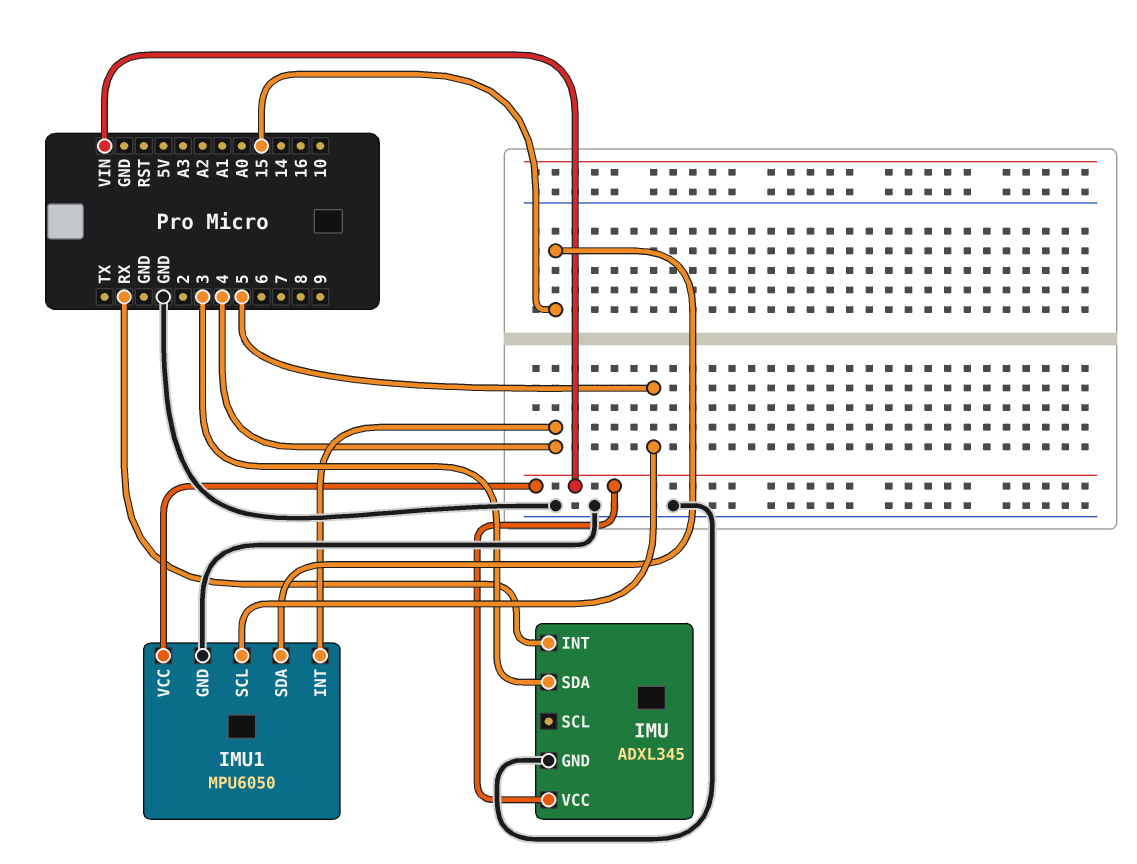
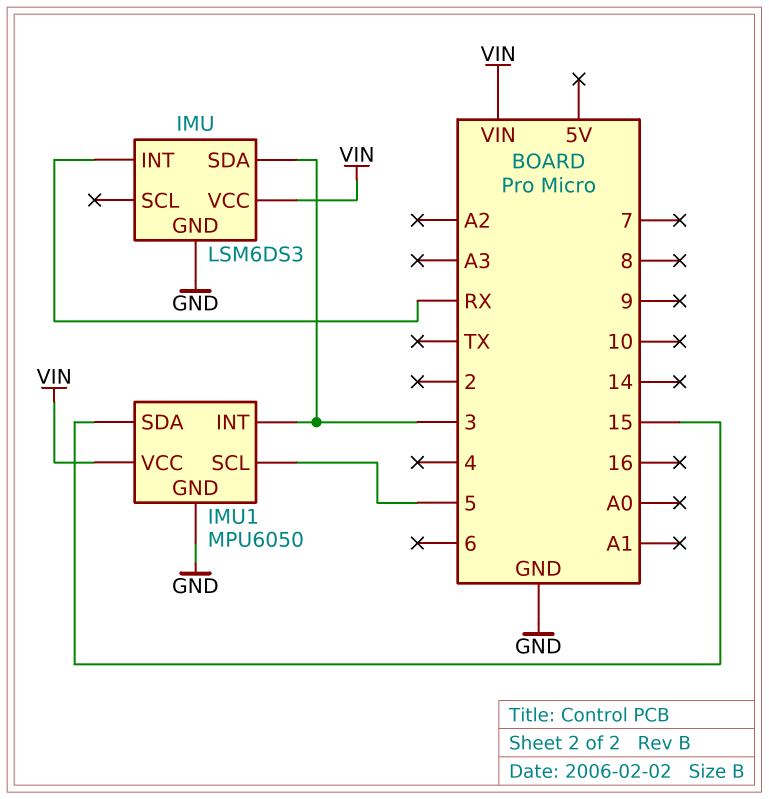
IMU: ADXL345 -> LSM6DS3
IMU1 pin INT: 4 -> 3

